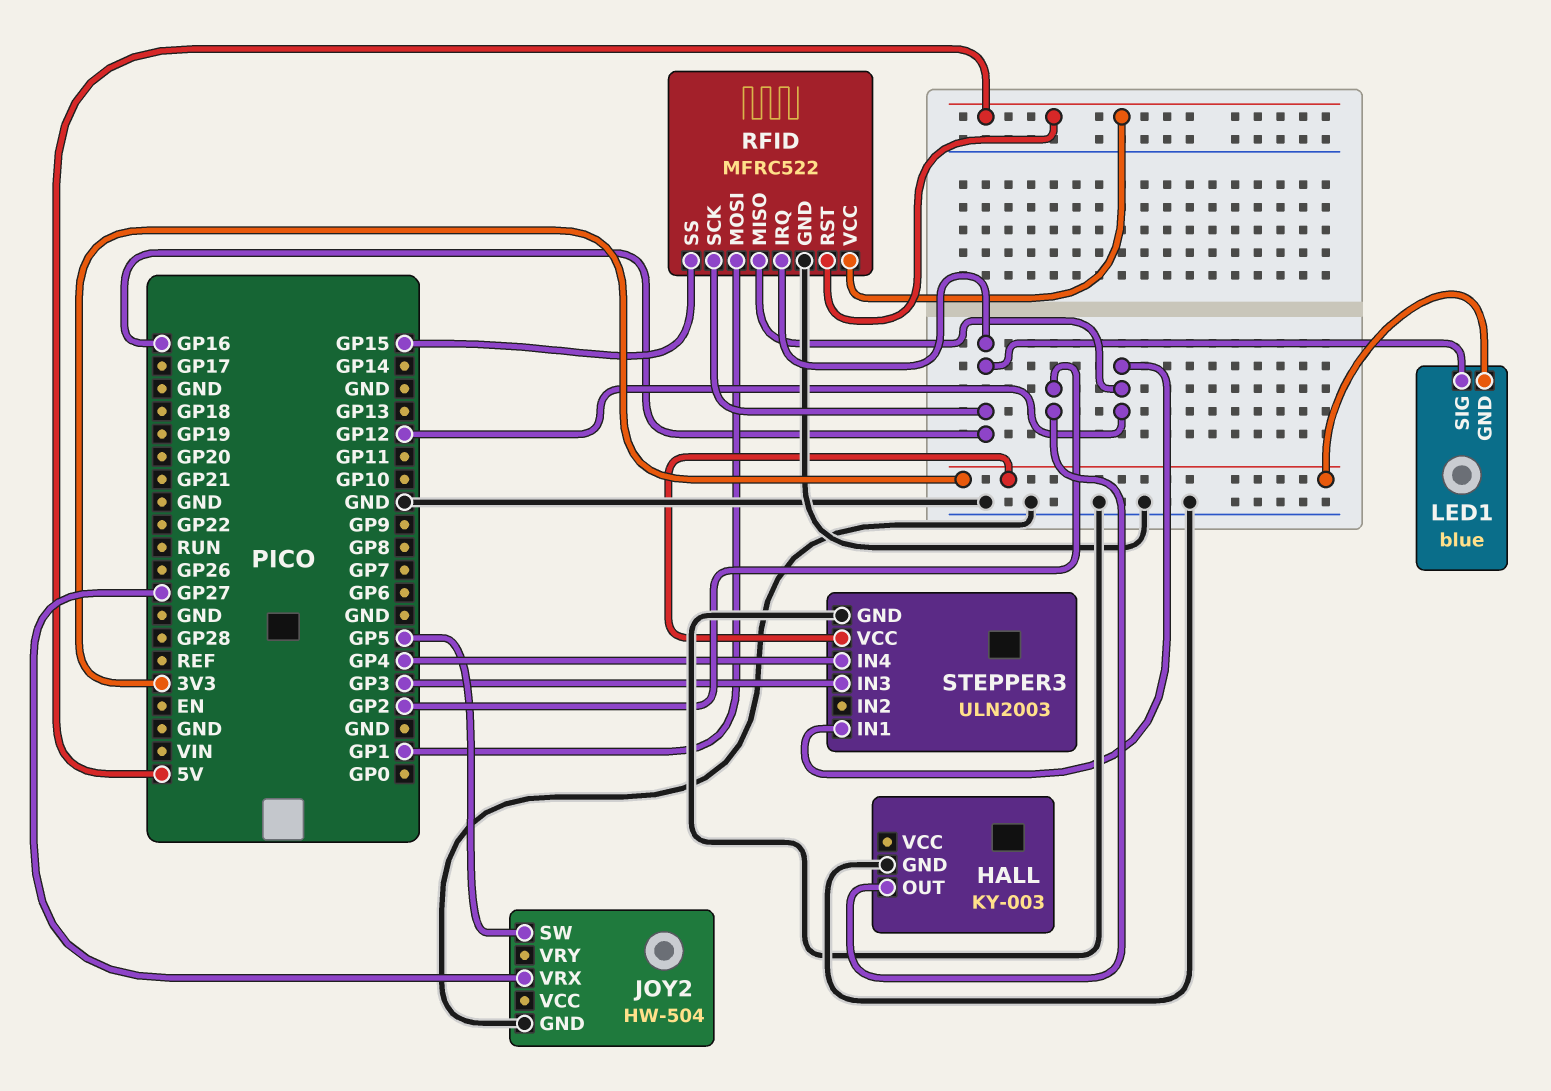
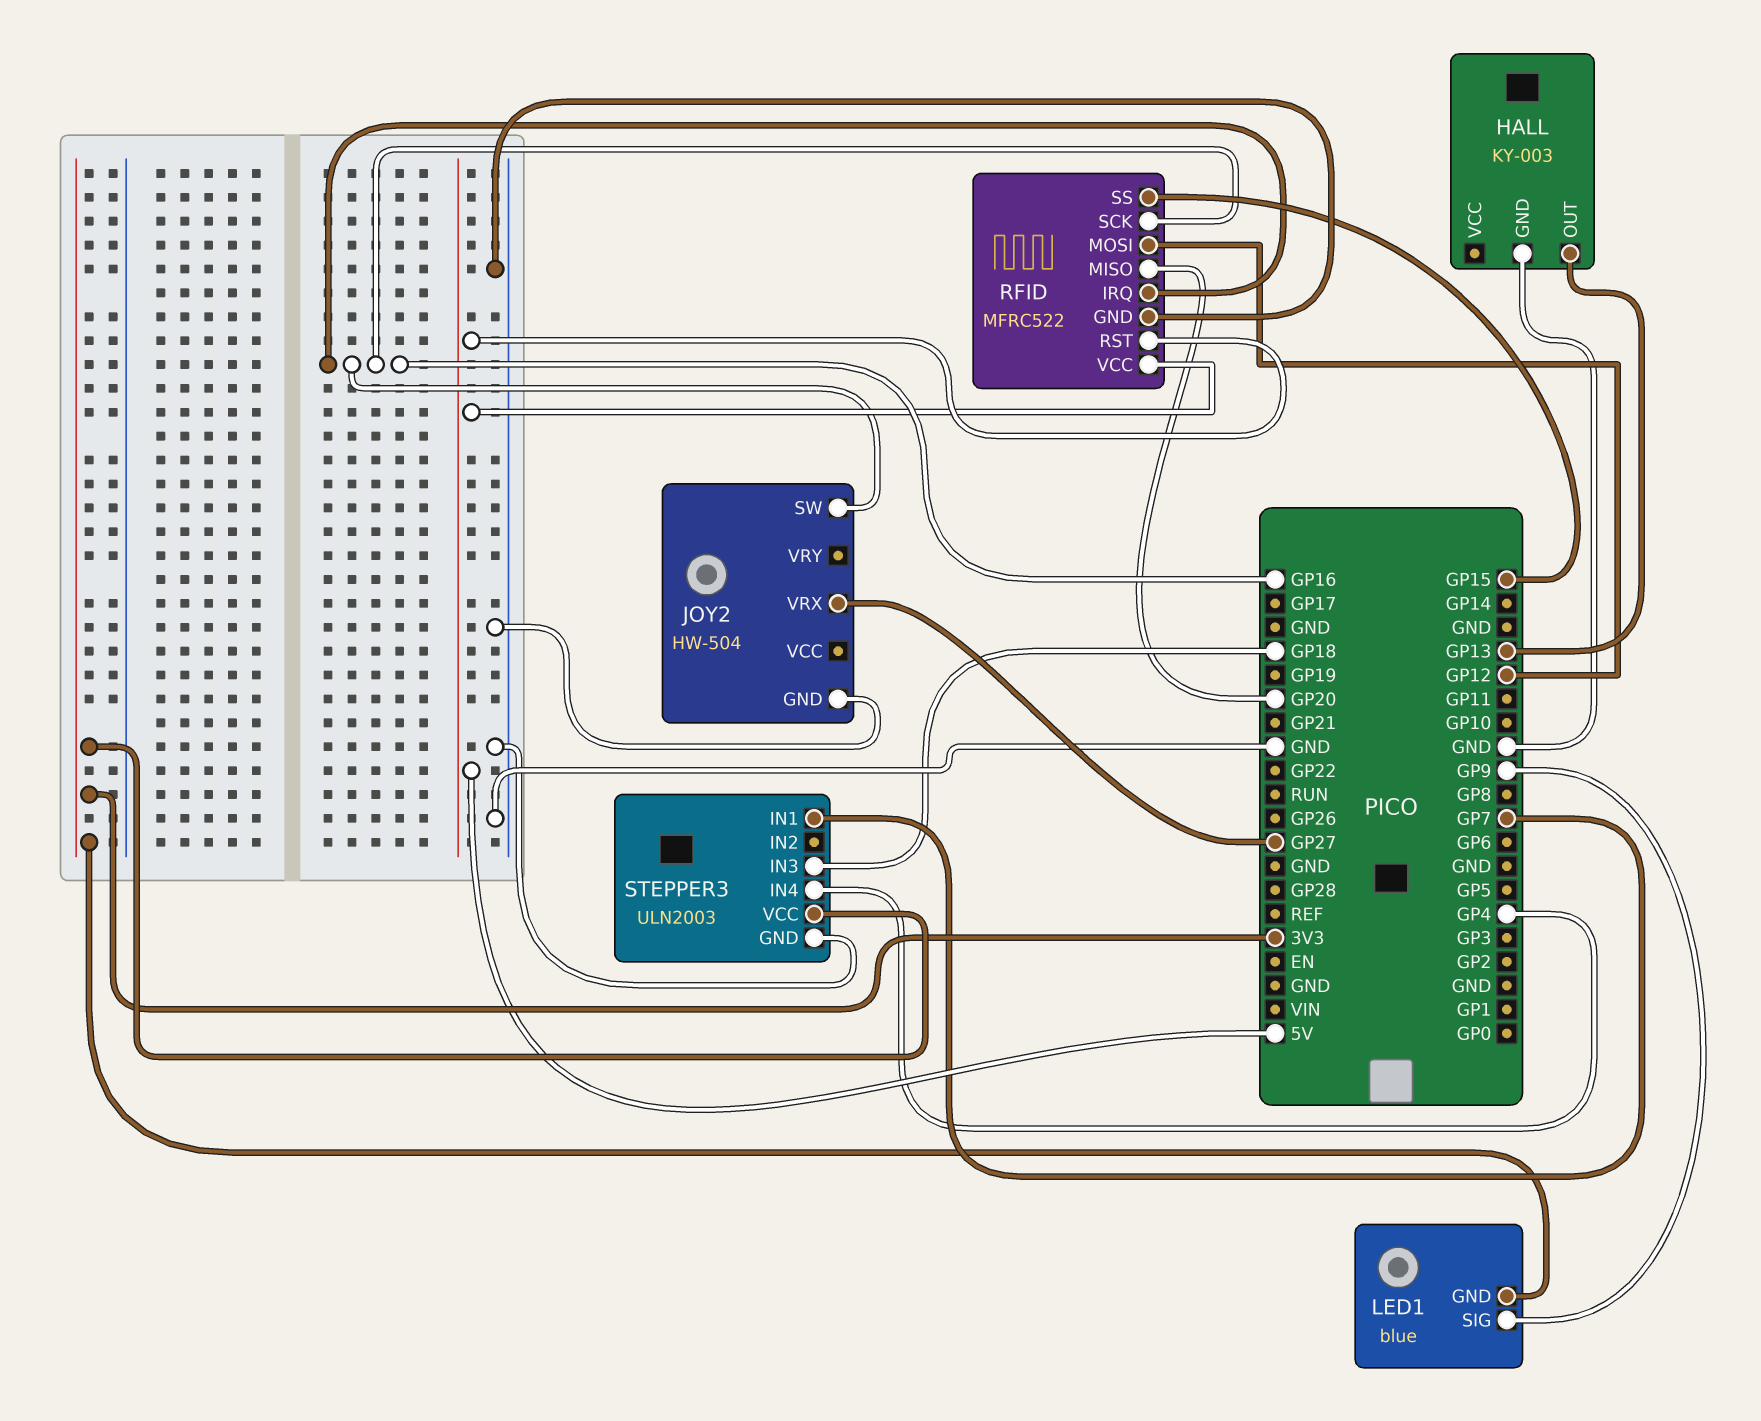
HALL pin OUT: GP2 -> GP13
JOY2 pin SW: GP5 -> GP16
LED1 pin SIG: GP16 -> GP9
RFID pin MISO: GP12 -> GP20
RFID pin MOSI: GP1 -> GP12
STEPPER3 pin IN1: GP12 -> GP7
STEPPER3 pin IN3: GP3 -> GP18

